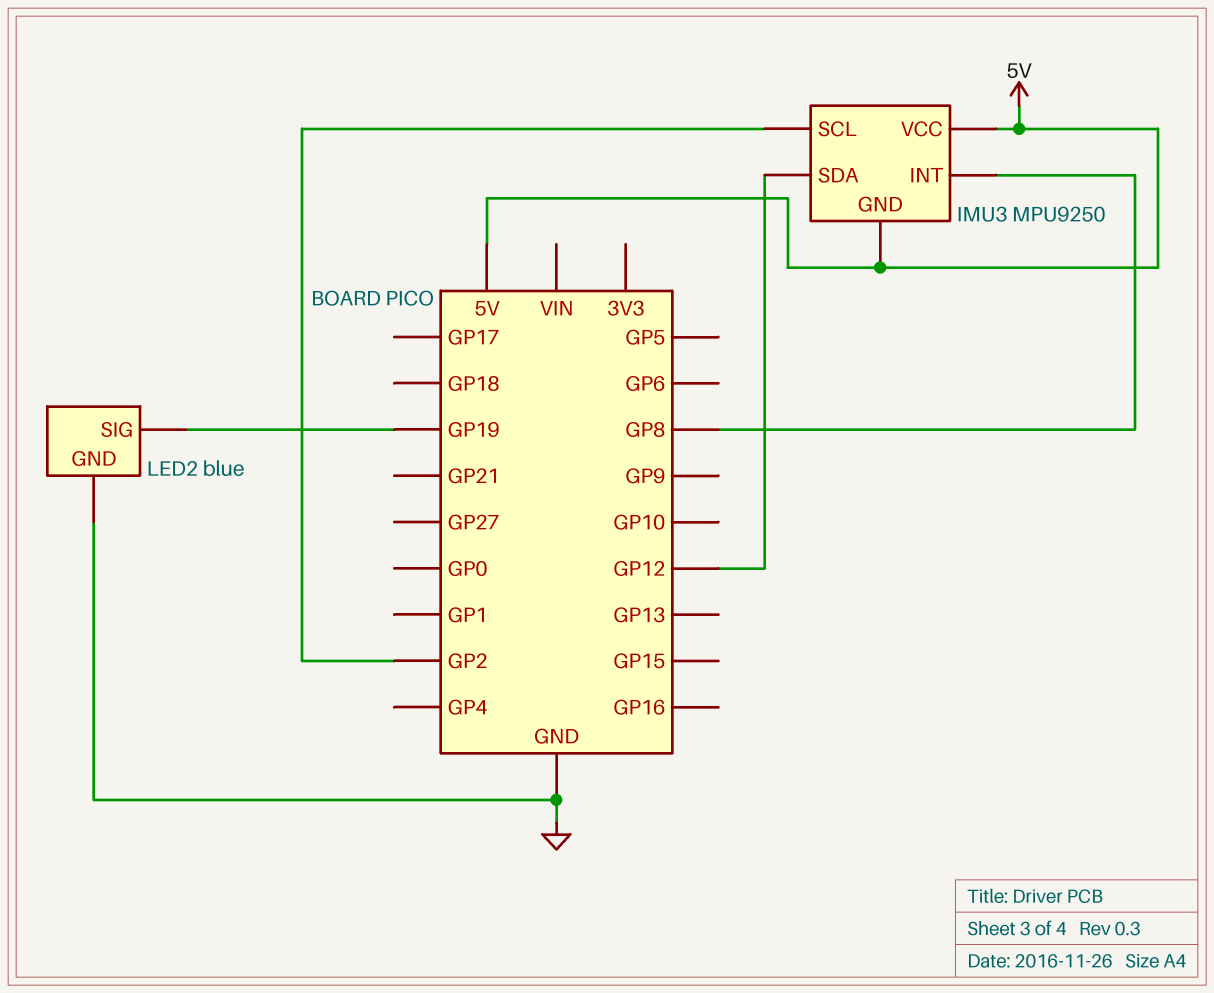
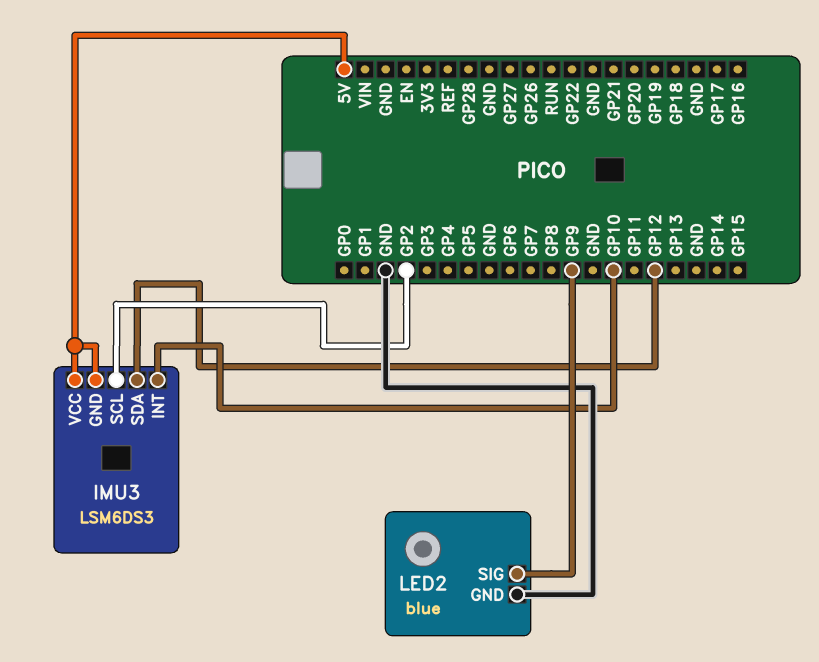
IMU3: MPU9250 -> LSM6DS3
IMU3 pin INT: GP8 -> GP10
LED2 pin SIG: GP19 -> GP9

